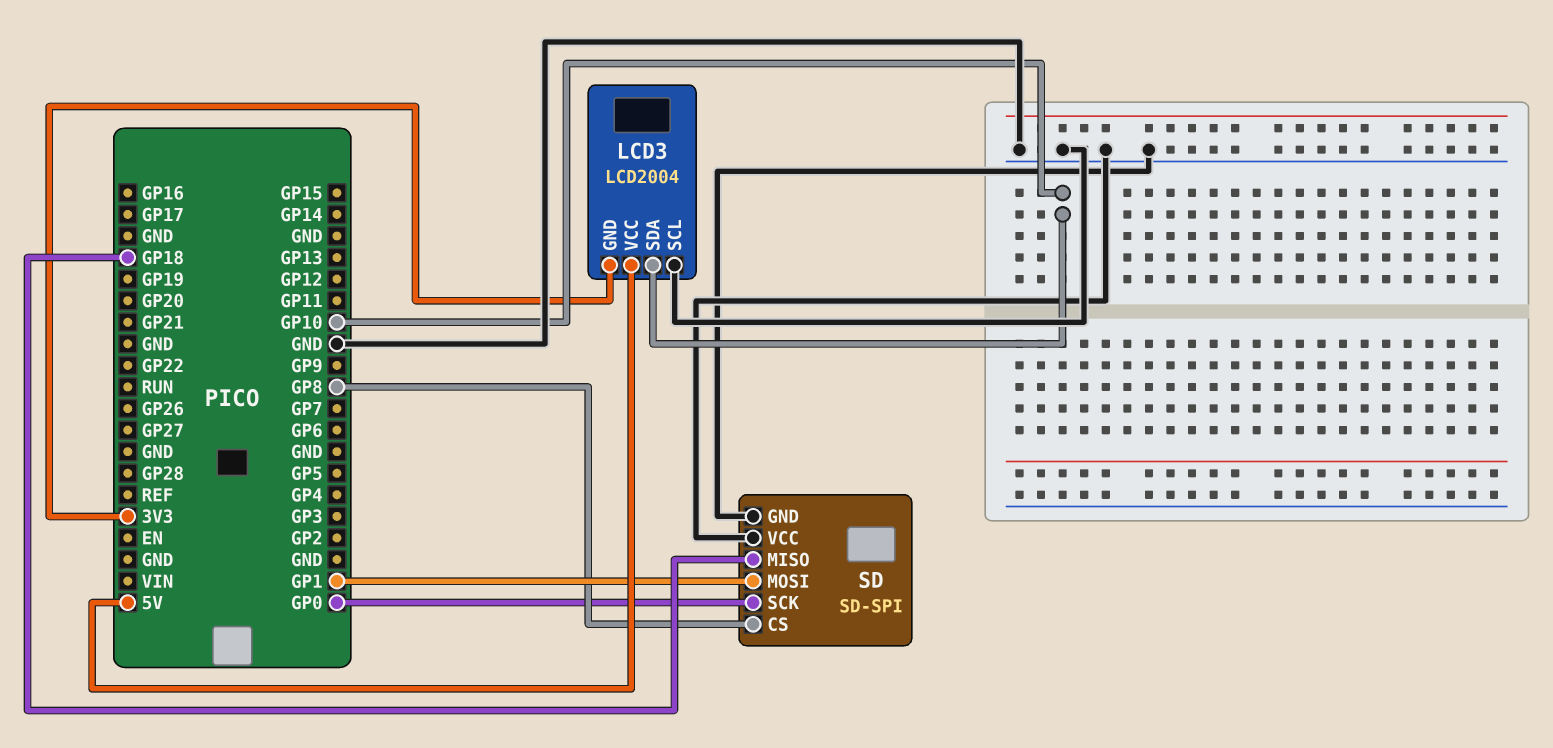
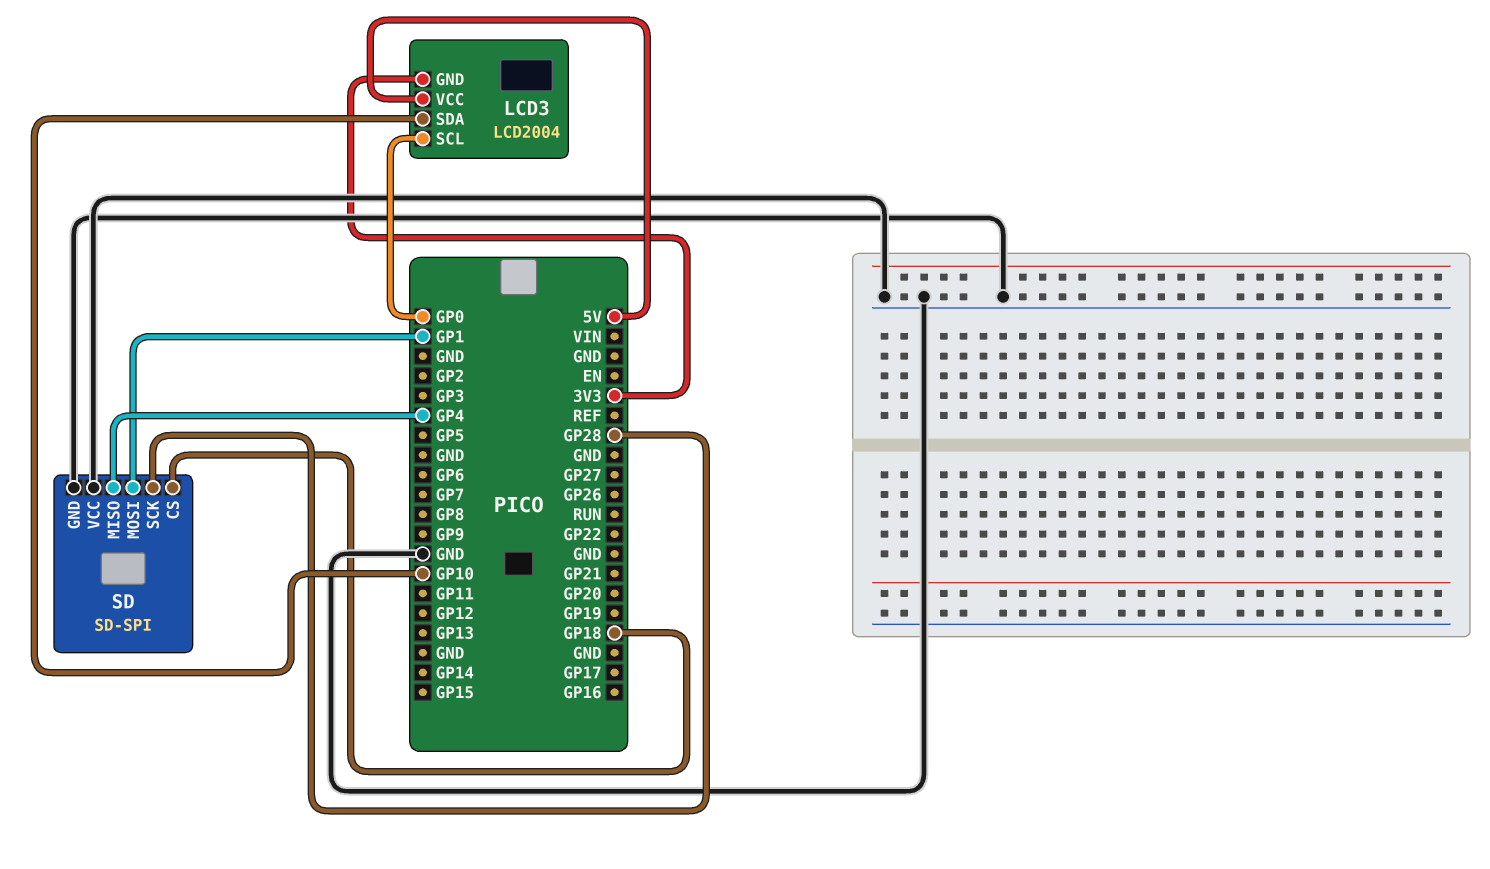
LCD3 pin SCL: GND -> GP0
SD pin CS: GP8 -> GP18
SD pin MISO: GP18 -> GP4
SD pin SCK: GP0 -> GP28

